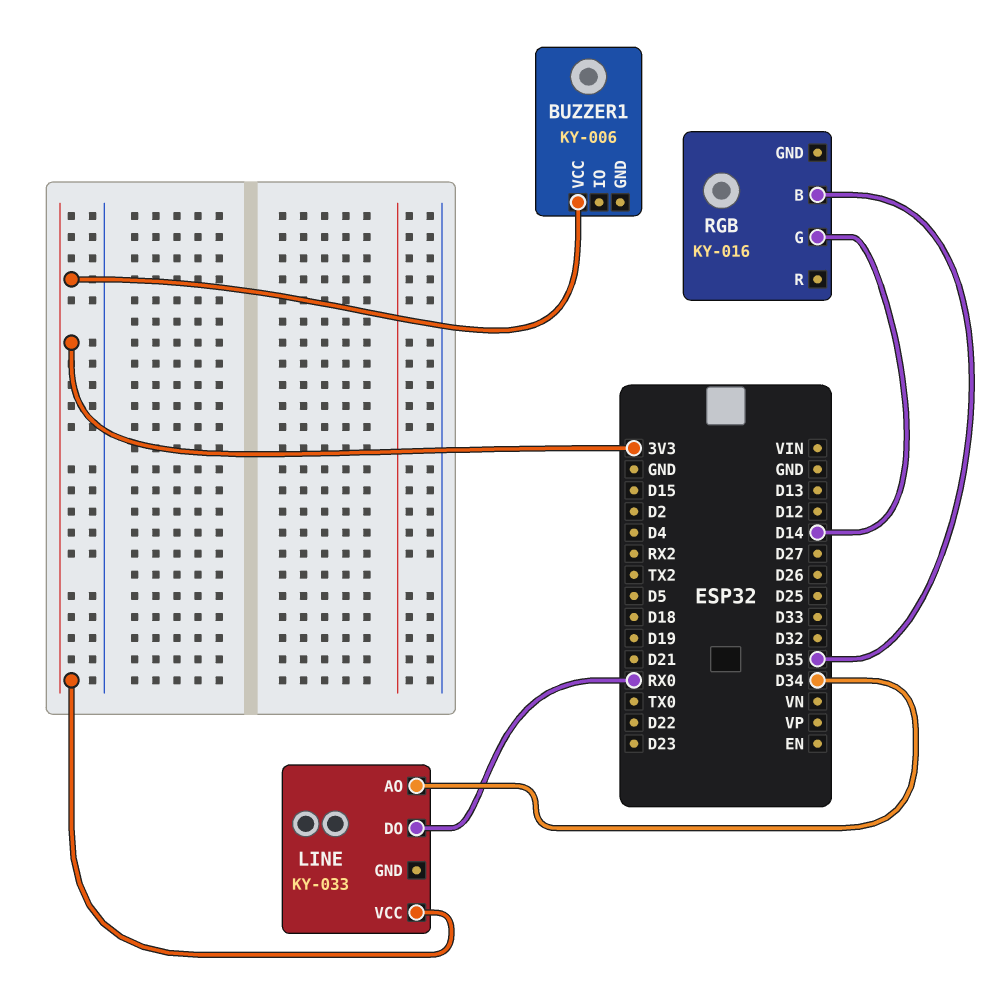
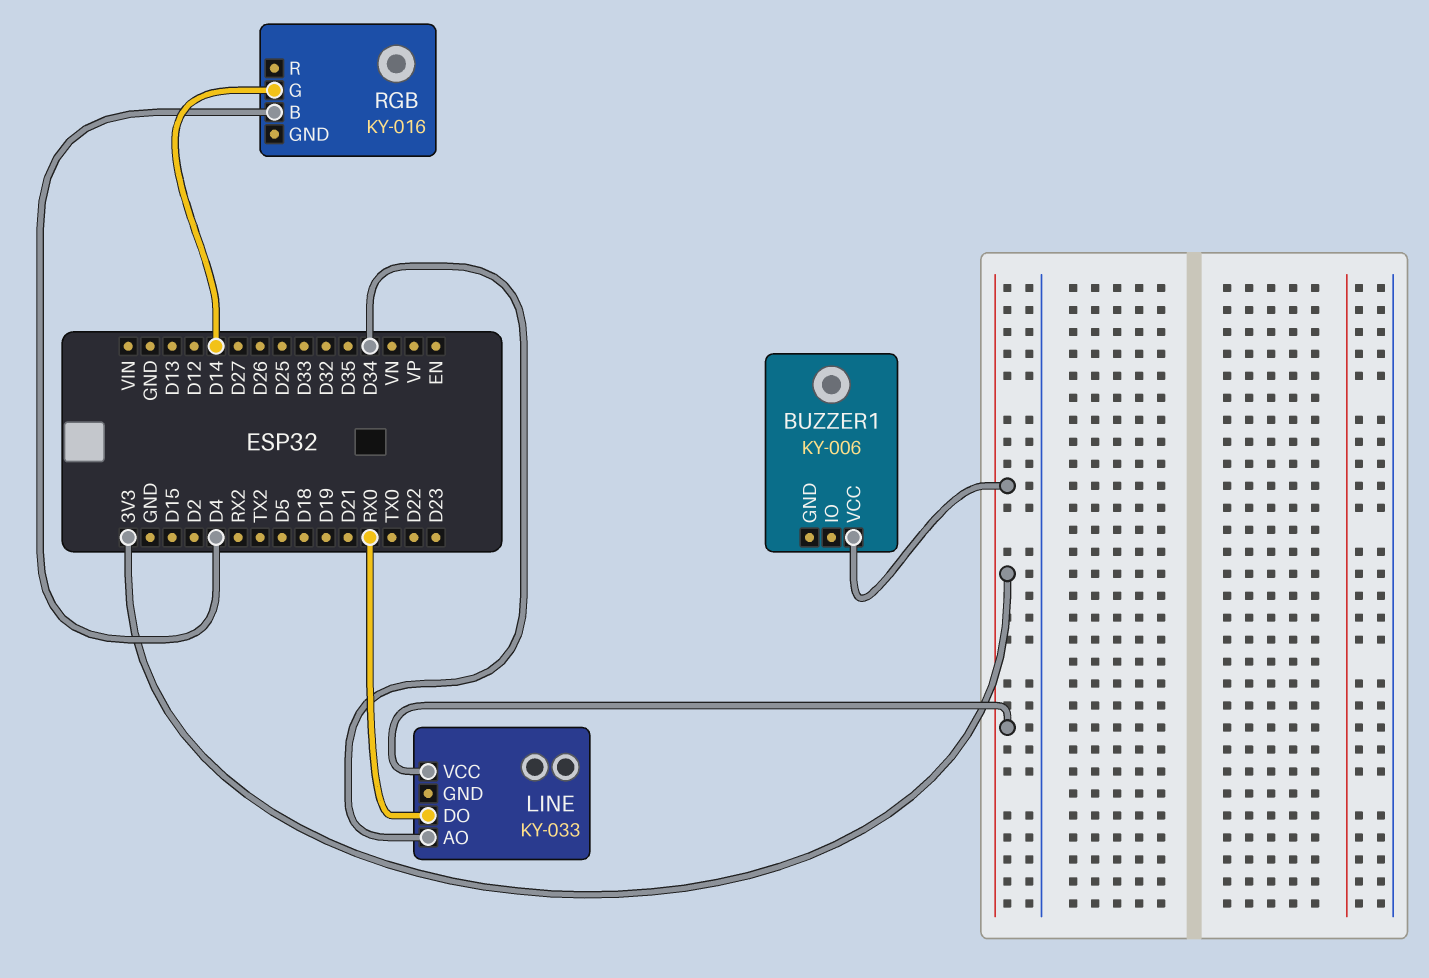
RGB pin B: D35 -> D4

